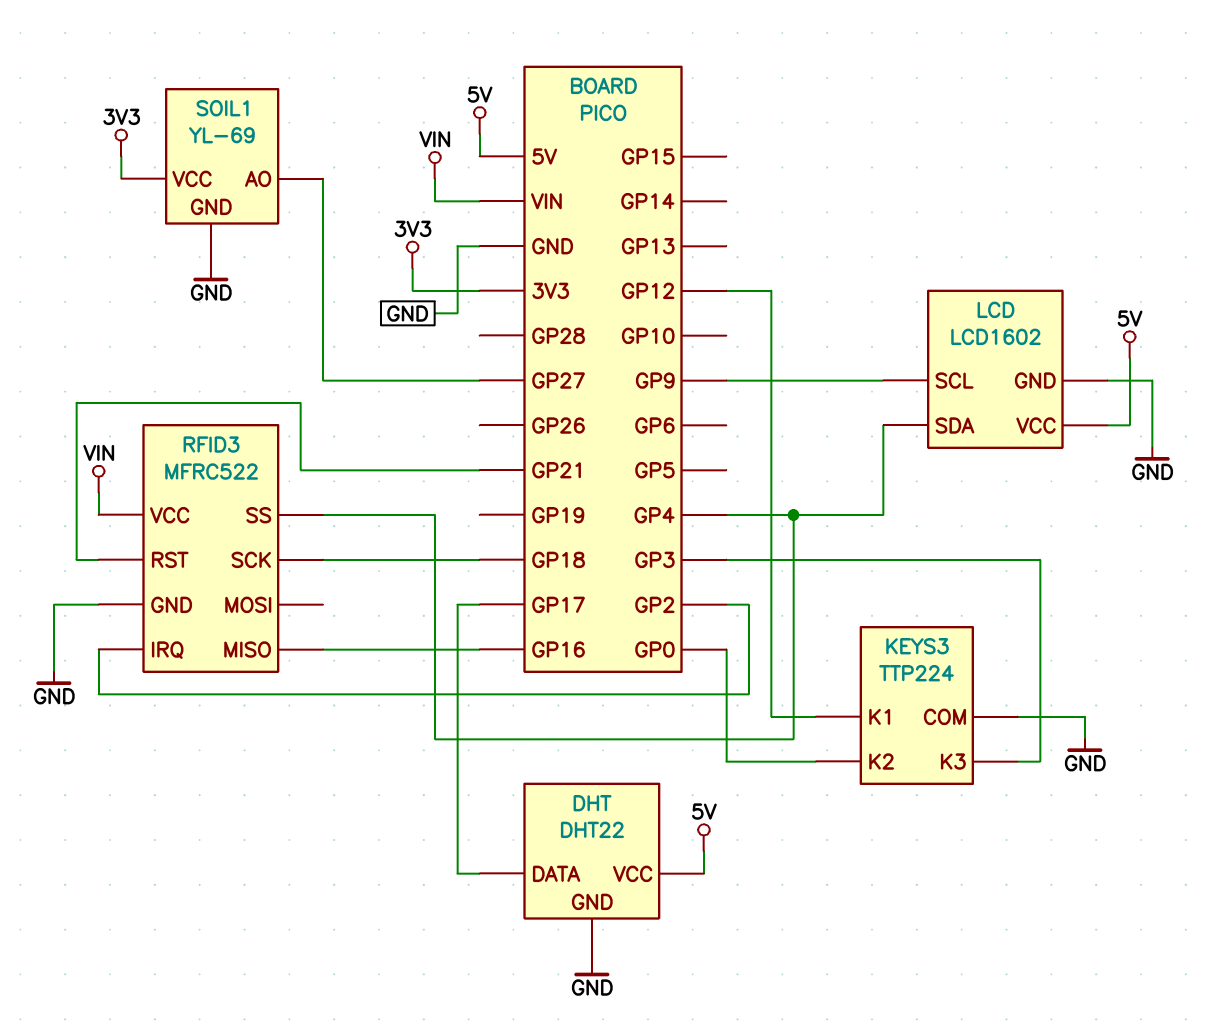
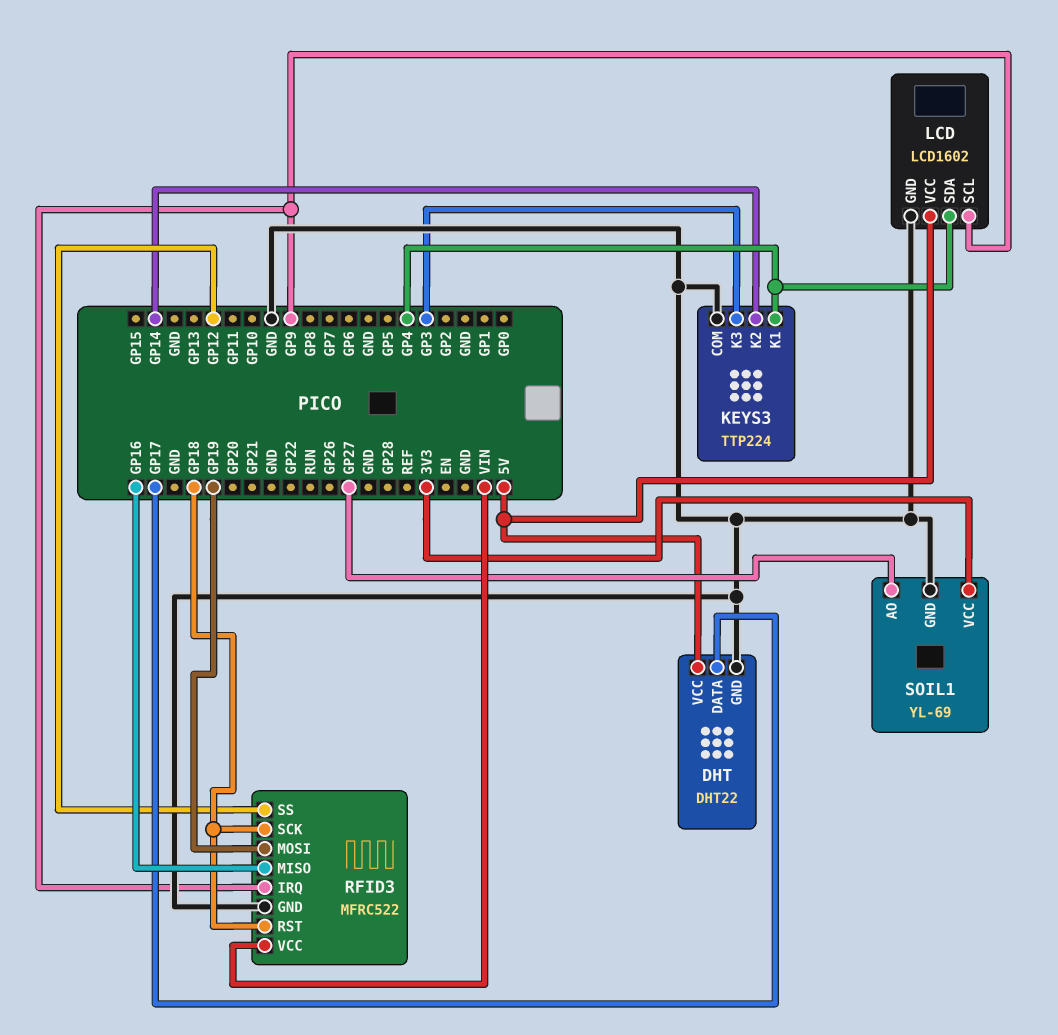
KEYS3 pin K1: GP12 -> GP4
KEYS3 pin K2: GP0 -> GP14
RFID3 pin IRQ: GP2 -> GP9
RFID3 pin MOSI: none -> GP19
RFID3 pin RST: GP21 -> GP18
RFID3 pin SS: GP4 -> GP12

